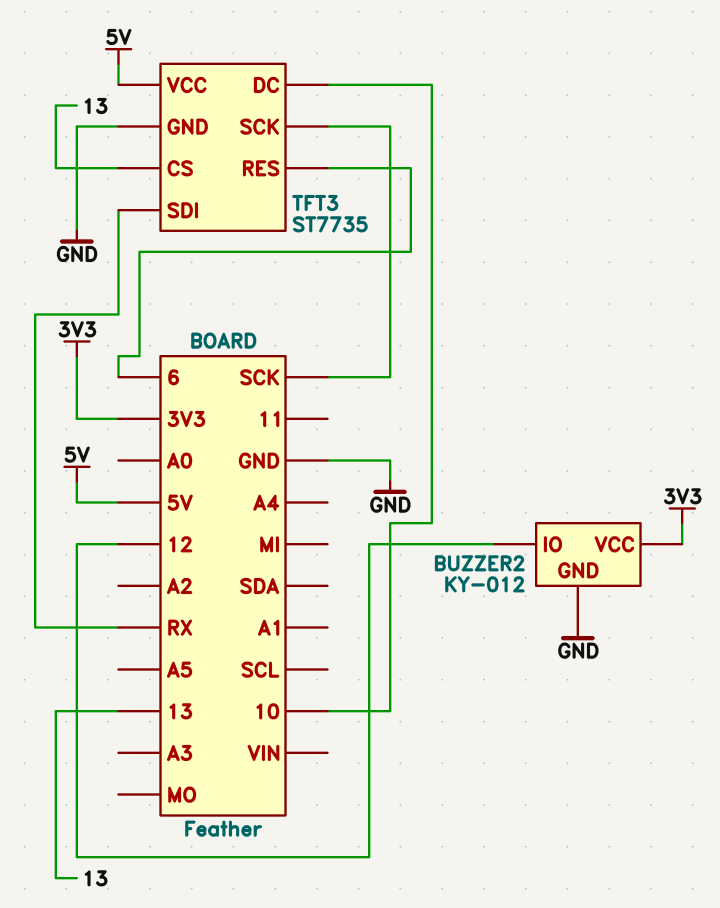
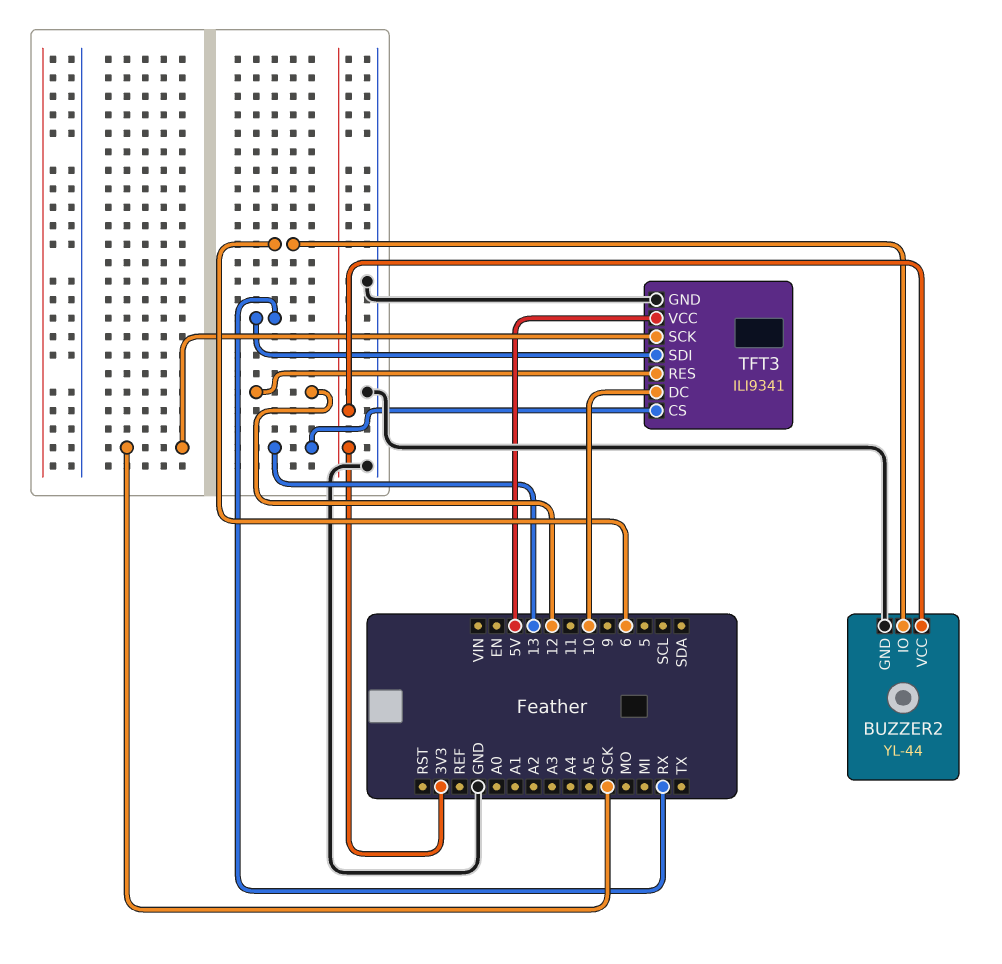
BUZZER2: KY-012 -> YL-44
BUZZER2 pin IO: 12 -> 6
TFT3: ST7735 -> ILI9341
TFT3 pin RES: 6 -> 12

